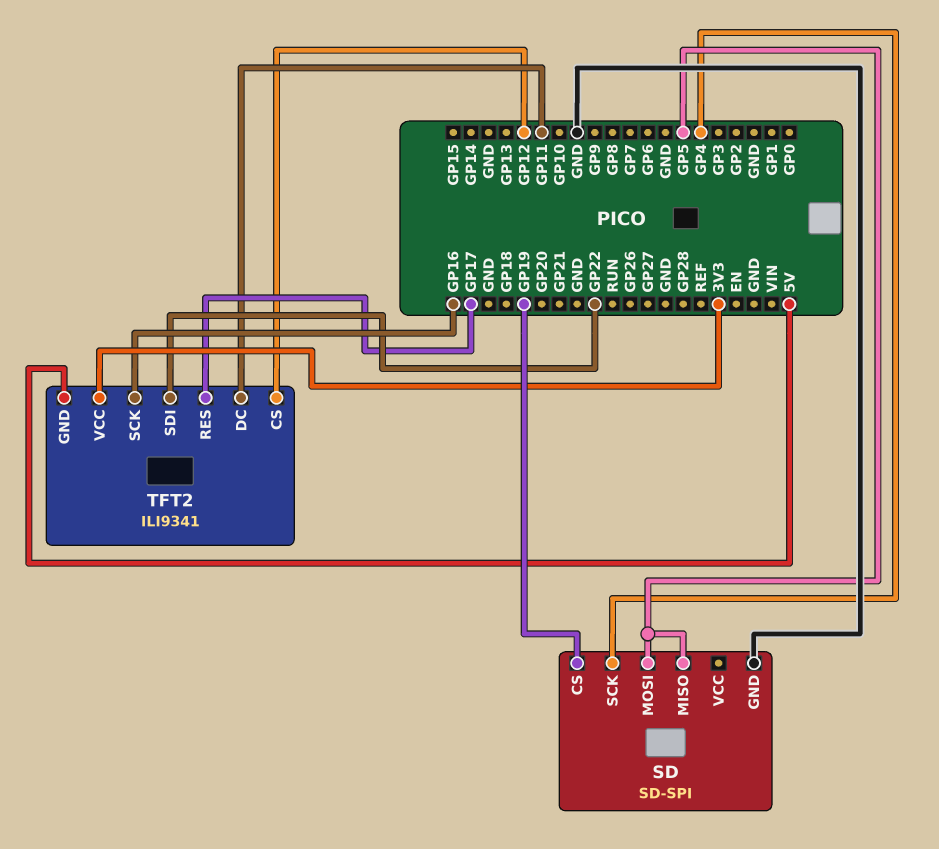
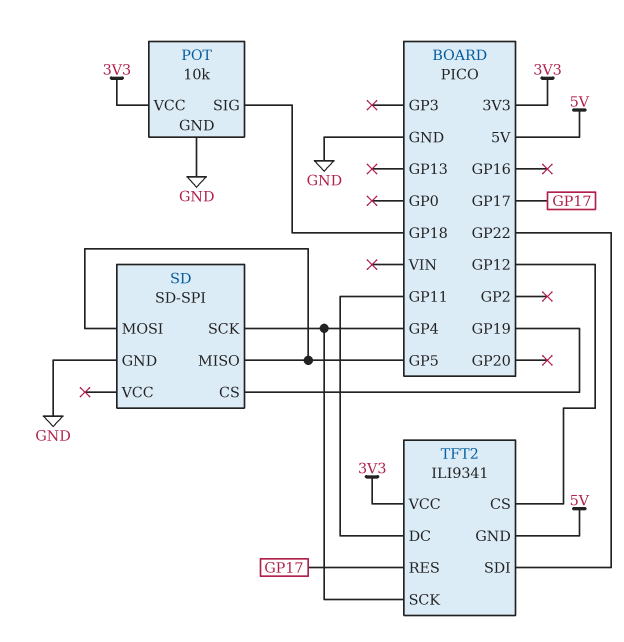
POT: none -> 10k
POT pin GND: none -> GND
POT pin SIG: none -> GP18
POT pin VCC: none -> 3V3
TFT2 pin SCK: GP16 -> GP4

